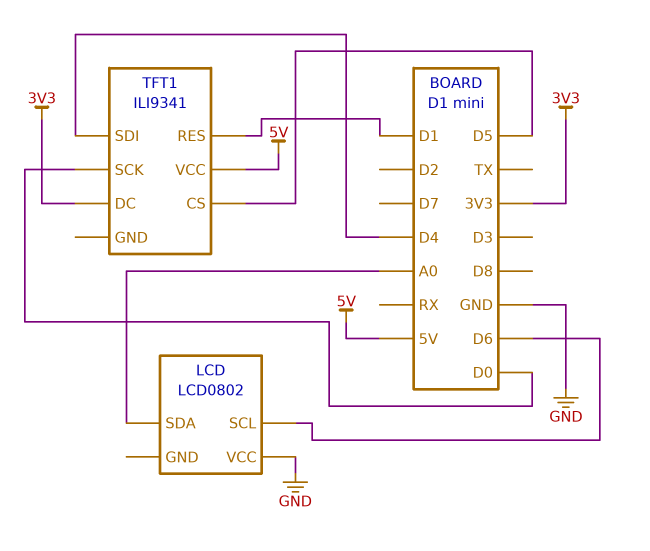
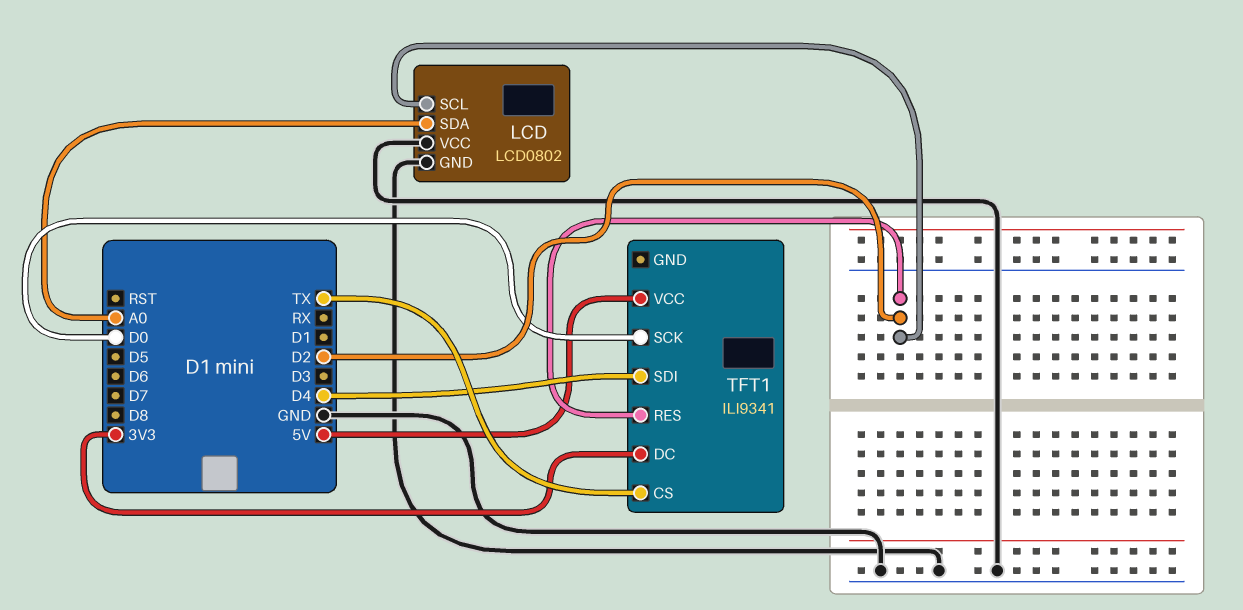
LCD pin GND: none -> GND
LCD pin SCL: D6 -> D2
TFT1 pin CS: D5 -> TX
TFT1 pin RES: D1 -> D2

